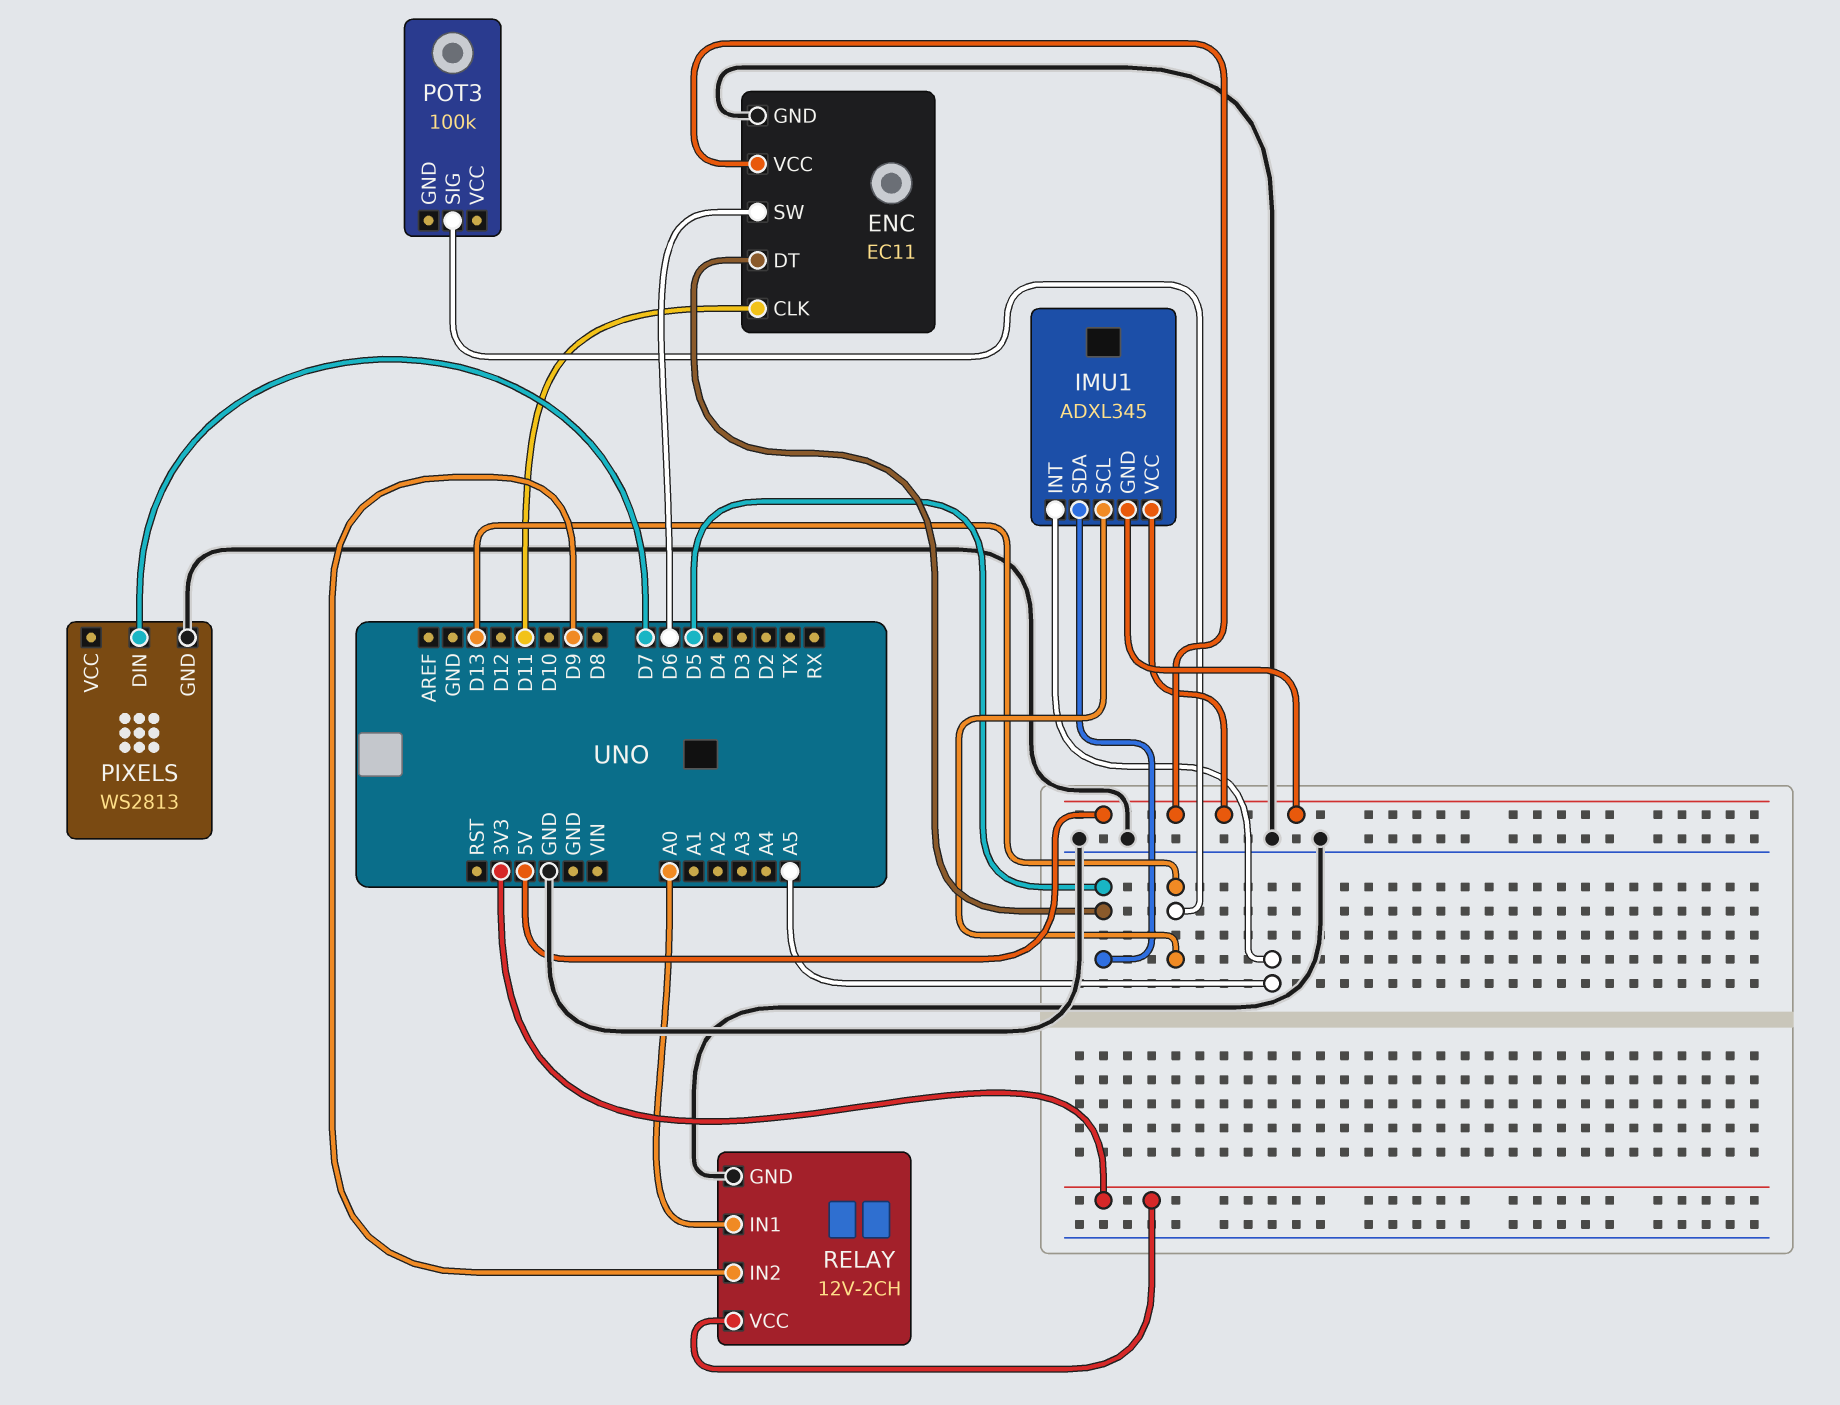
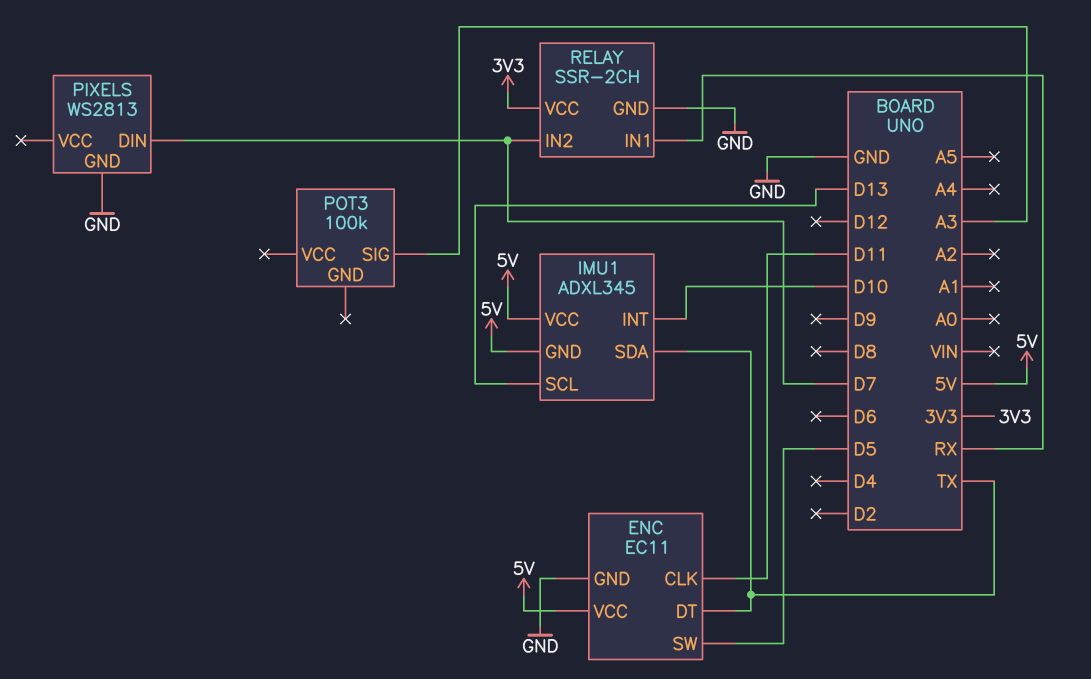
ENC pin DT: D5 -> TX
ENC pin SW: D6 -> D5
IMU1 pin INT: A5 -> D10
IMU1 pin SDA: D5 -> TX
POT3 pin SIG: D13 -> A3
RELAY: 12V-2CH -> SSR-2CH
RELAY pin IN1: A0 -> RX
RELAY pin IN2: D9 -> D7

